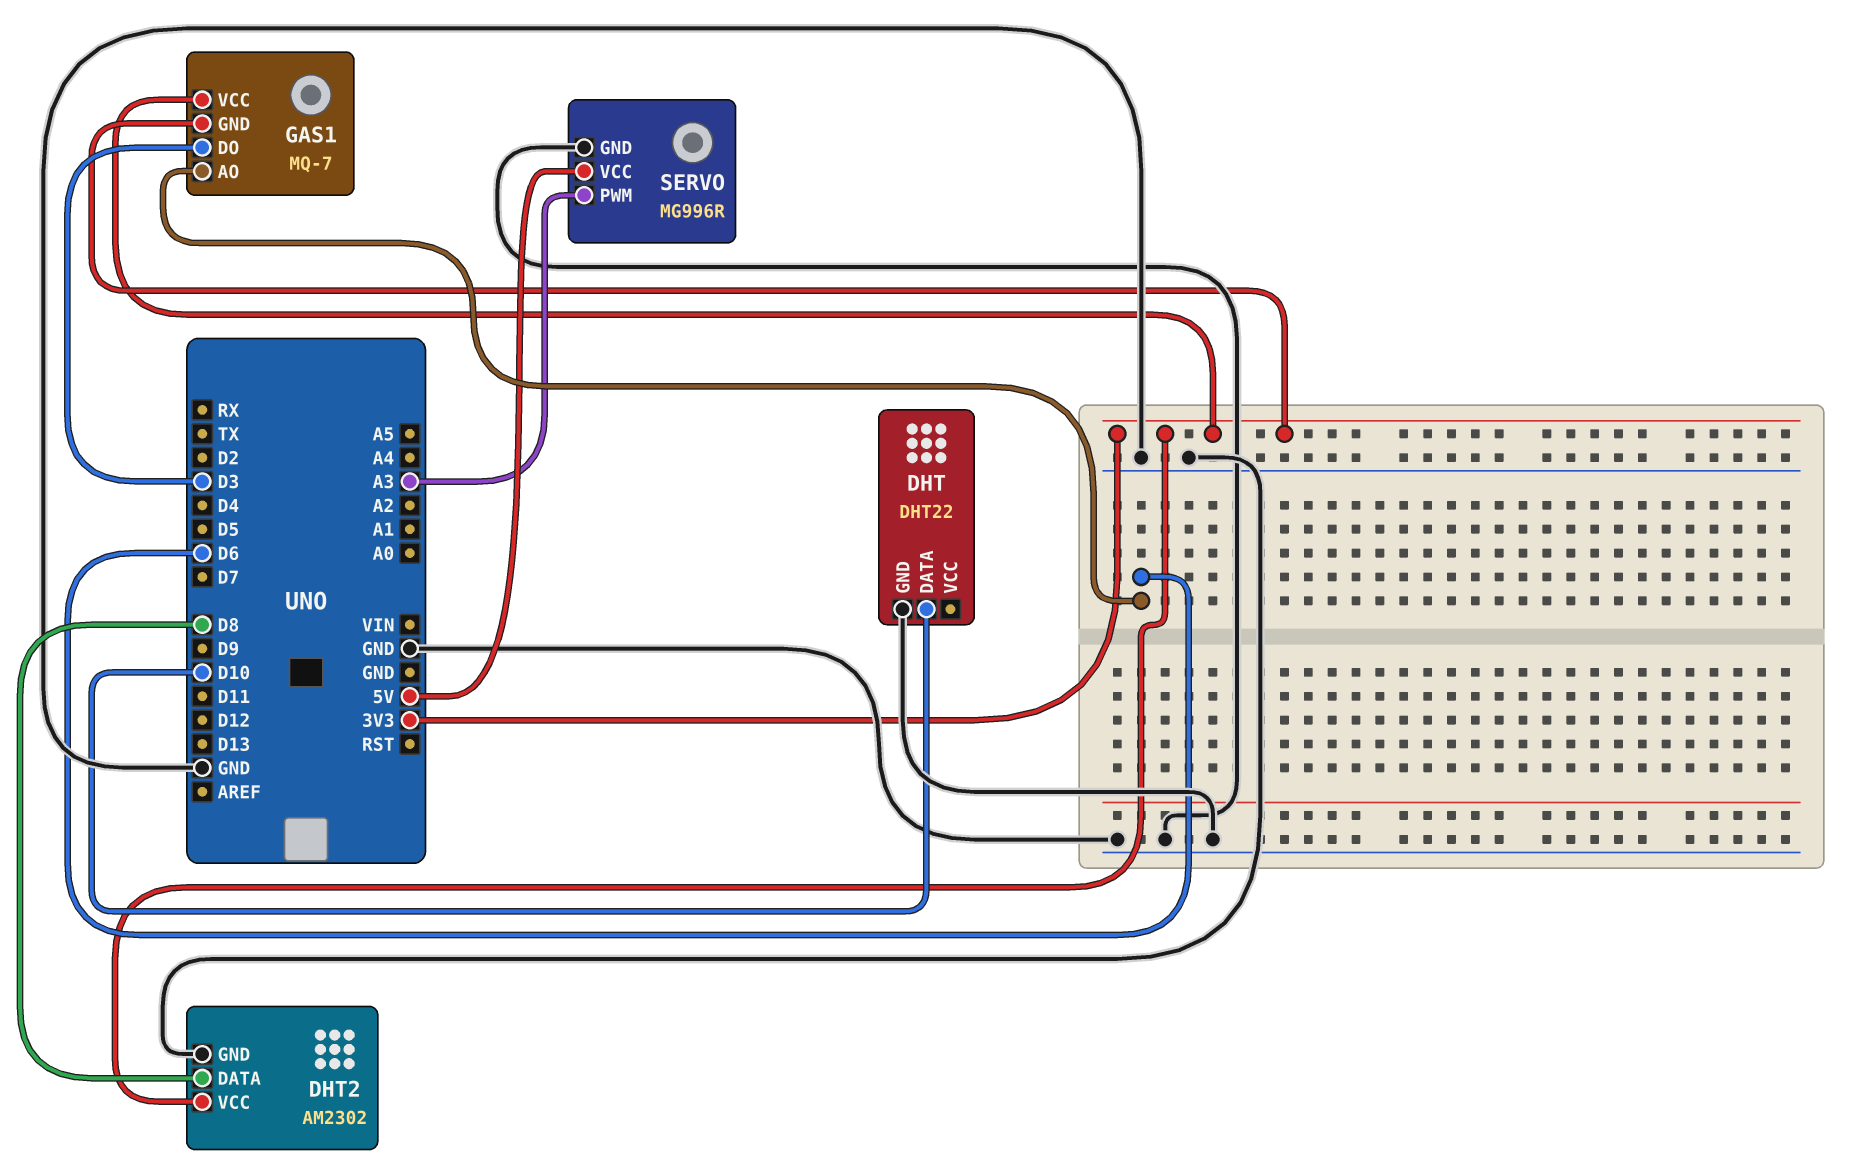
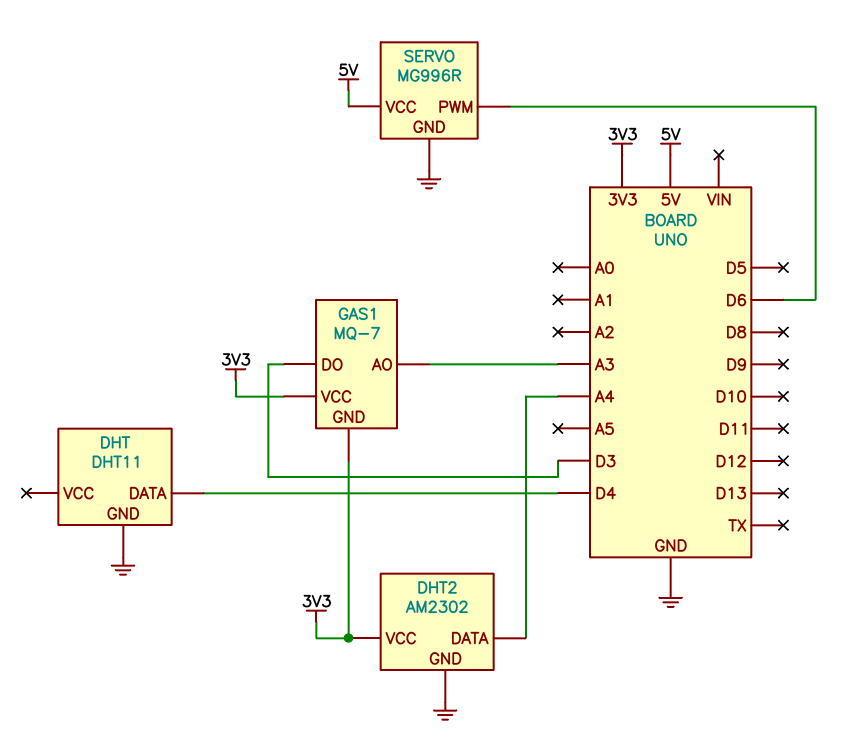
DHT: DHT22 -> DHT11
DHT pin DATA: D10 -> D4
DHT2 pin DATA: D8 -> A4
GAS1 pin AO: D6 -> A3
SERVO pin PWM: A3 -> D6

